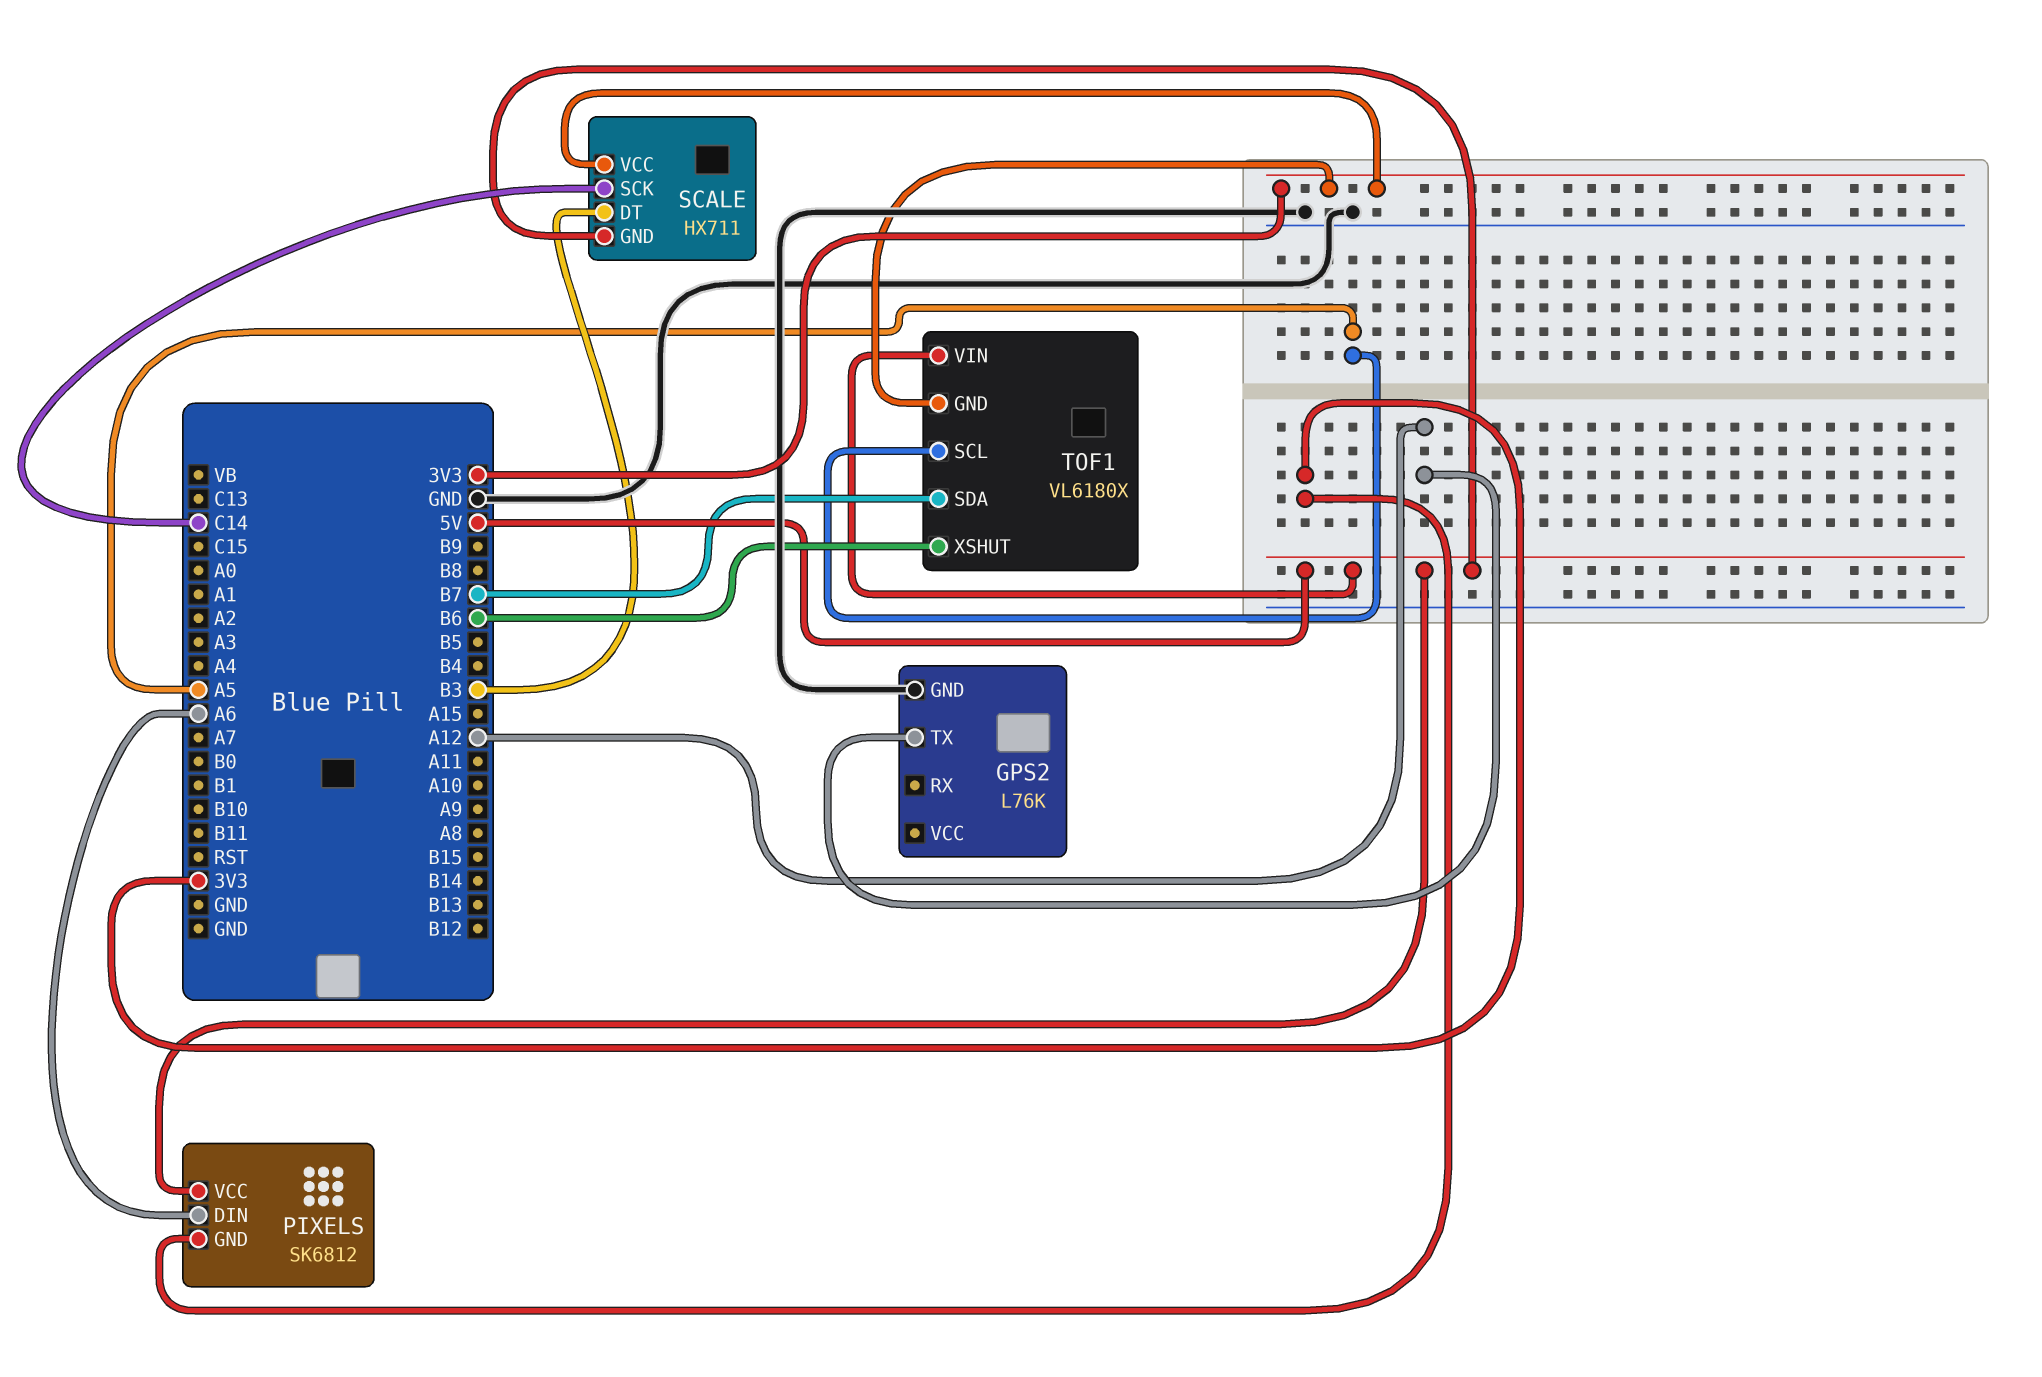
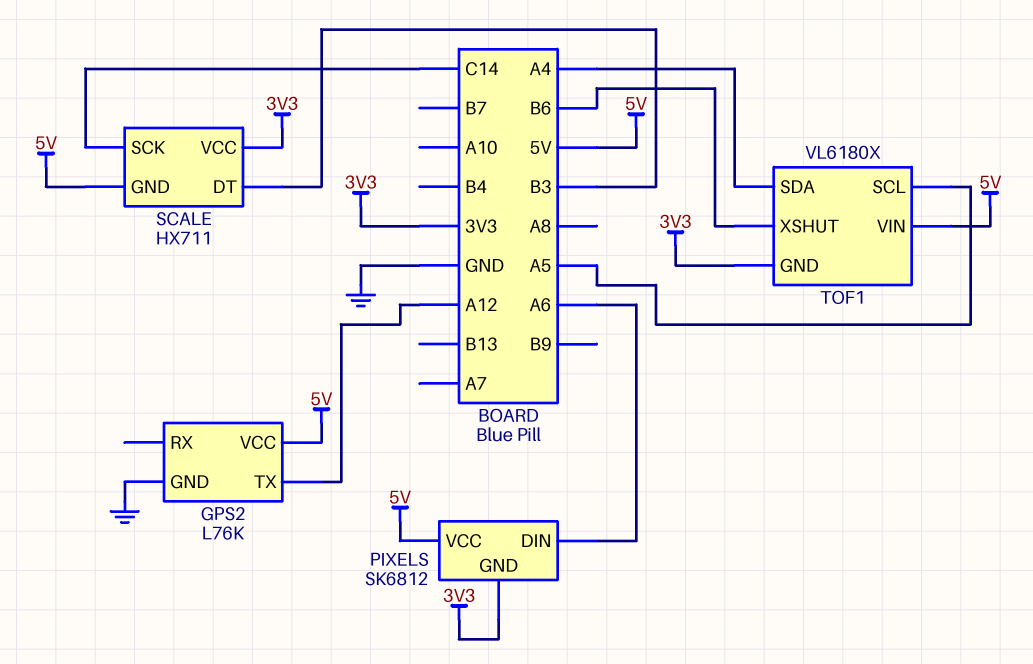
GPS2 pin VCC: none -> 5V
TOF1 pin SDA: B7 -> A4

